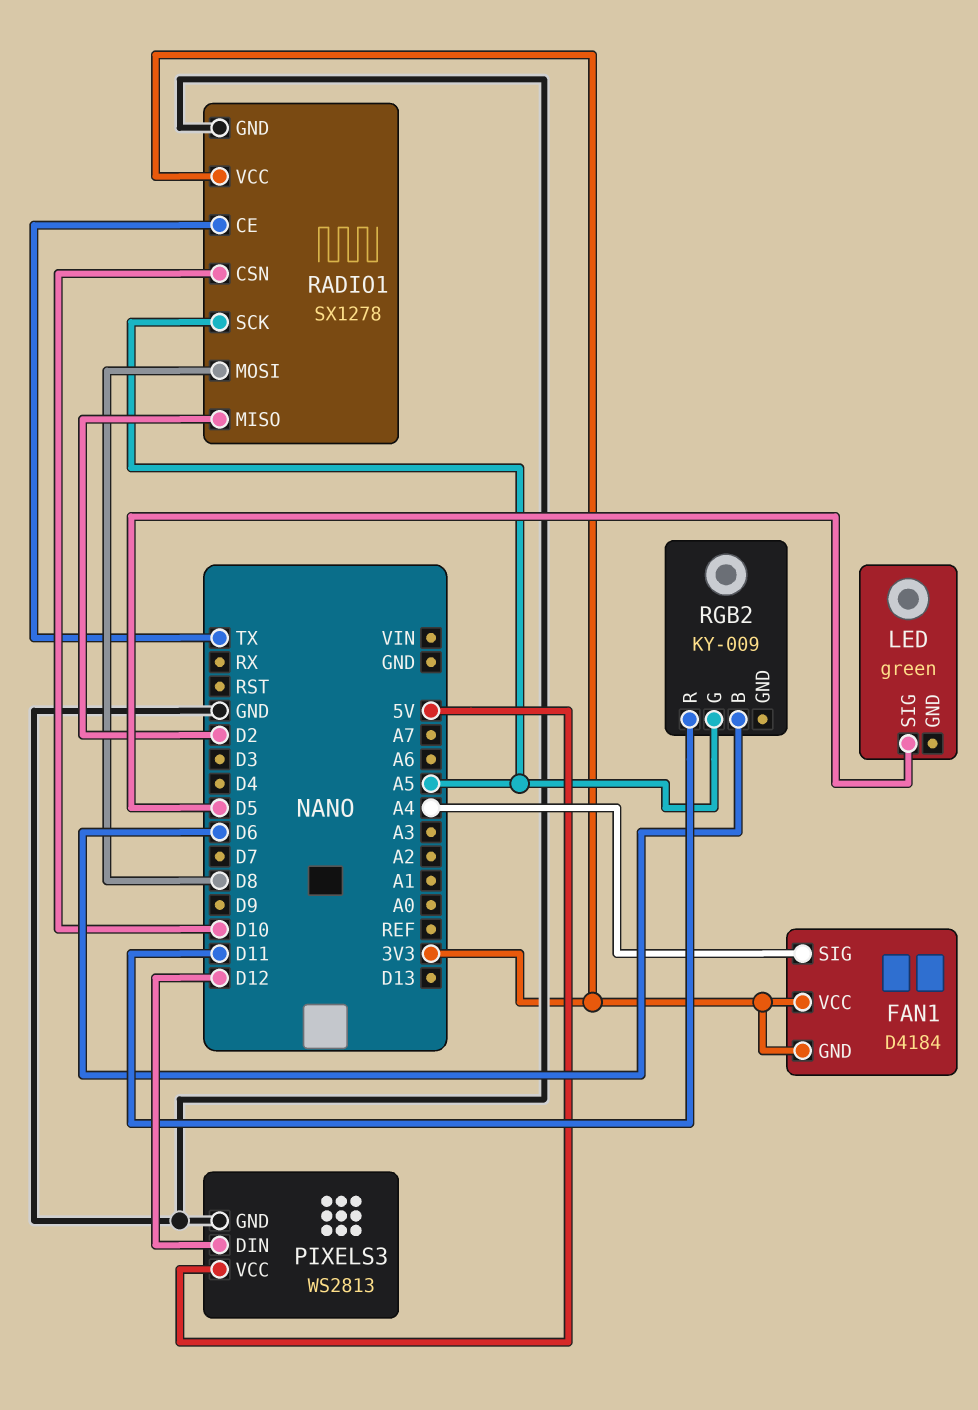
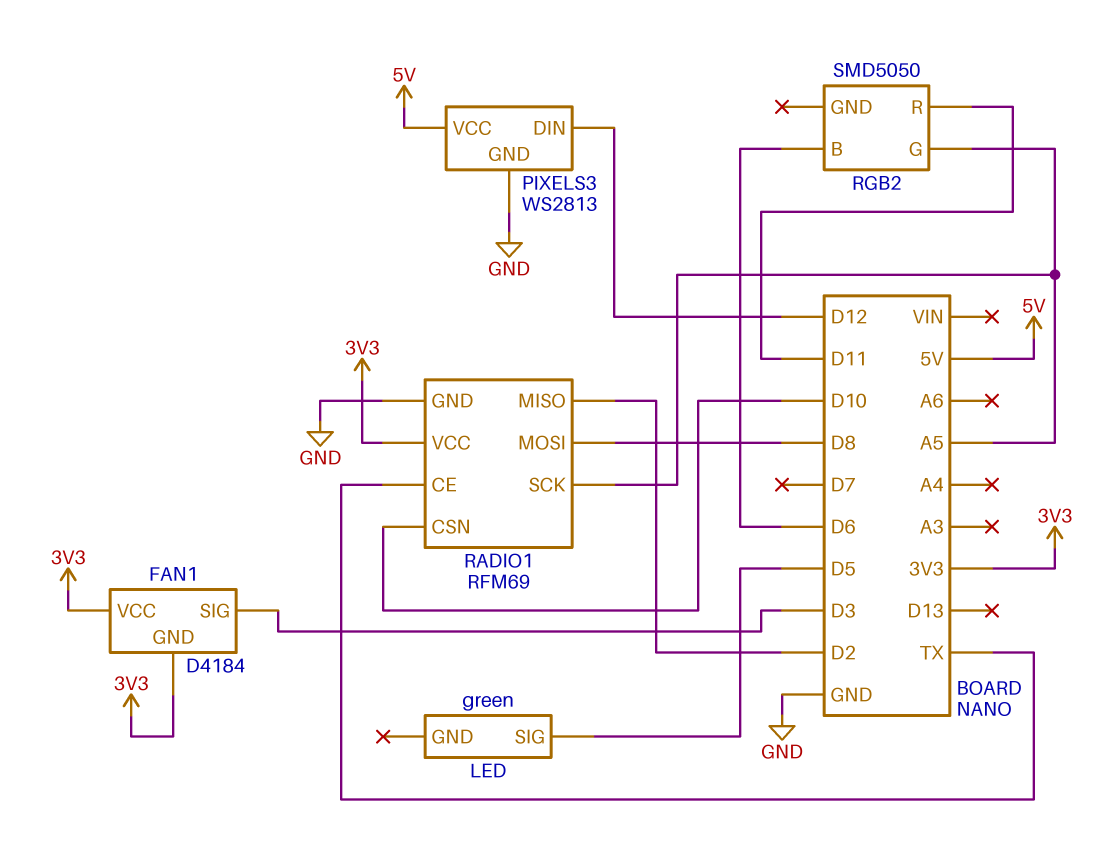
FAN1 pin SIG: A4 -> D3
RADIO1: SX1278 -> RFM69
RGB2: KY-009 -> SMD5050

